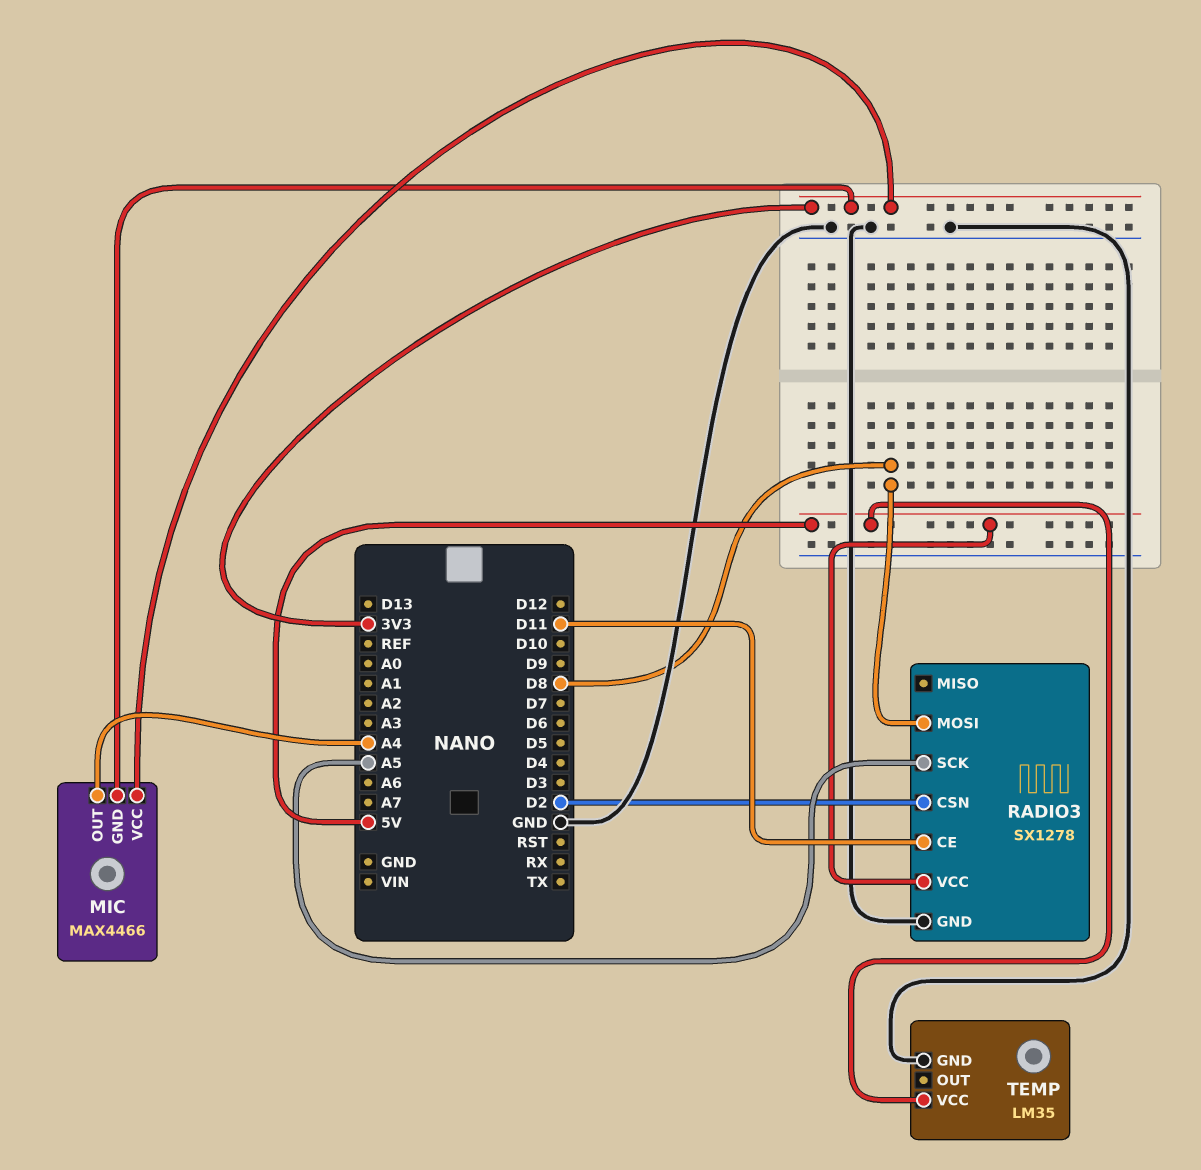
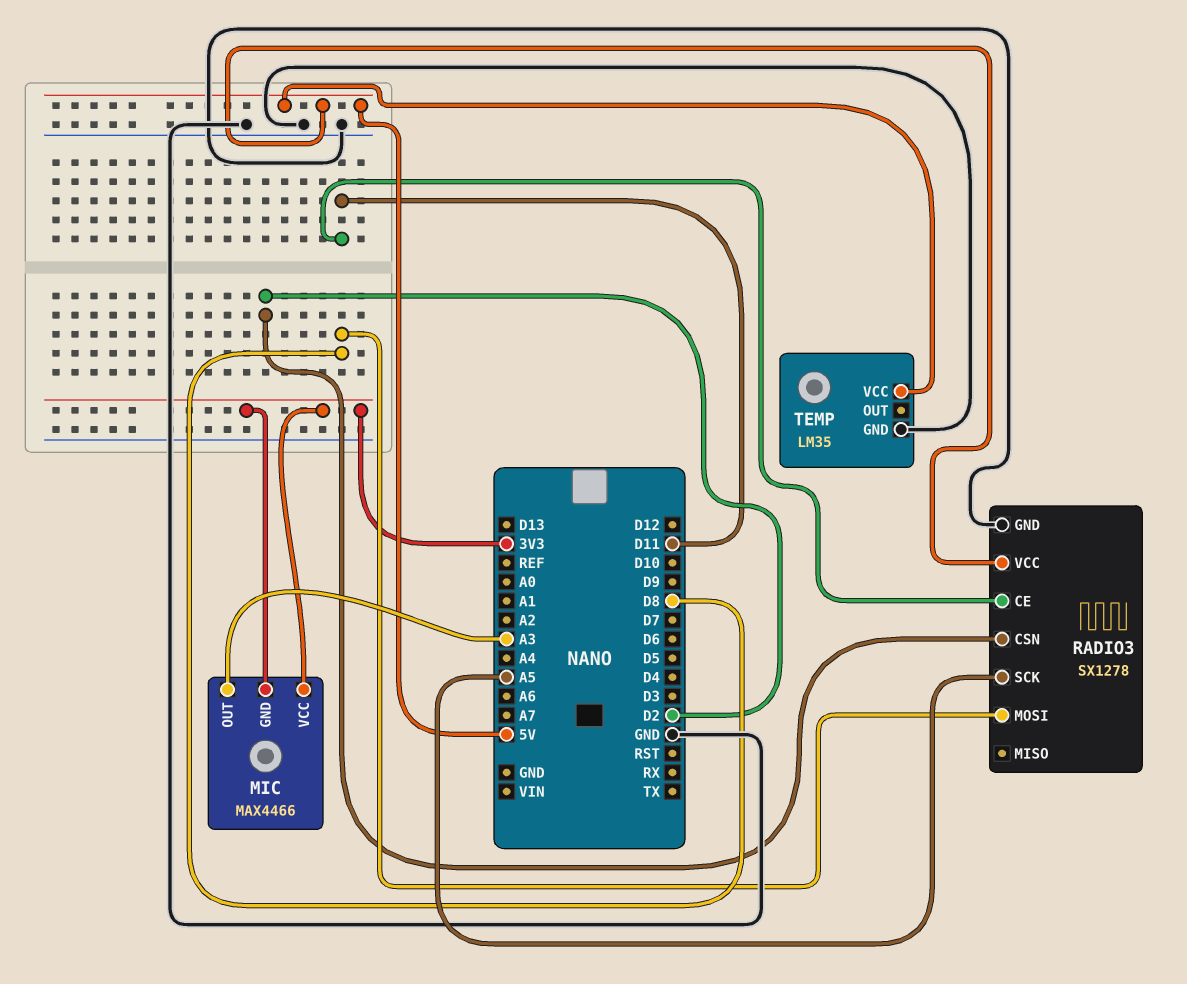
MIC pin OUT: A4 -> A3

